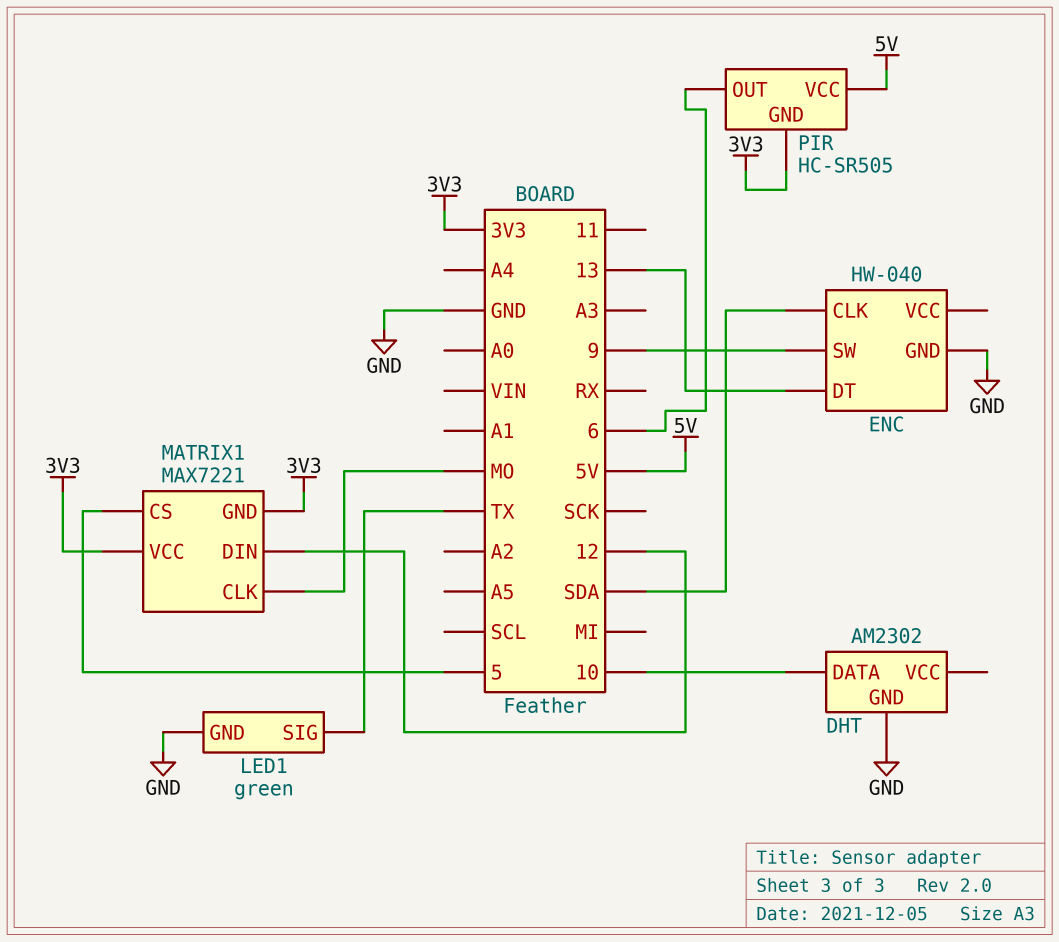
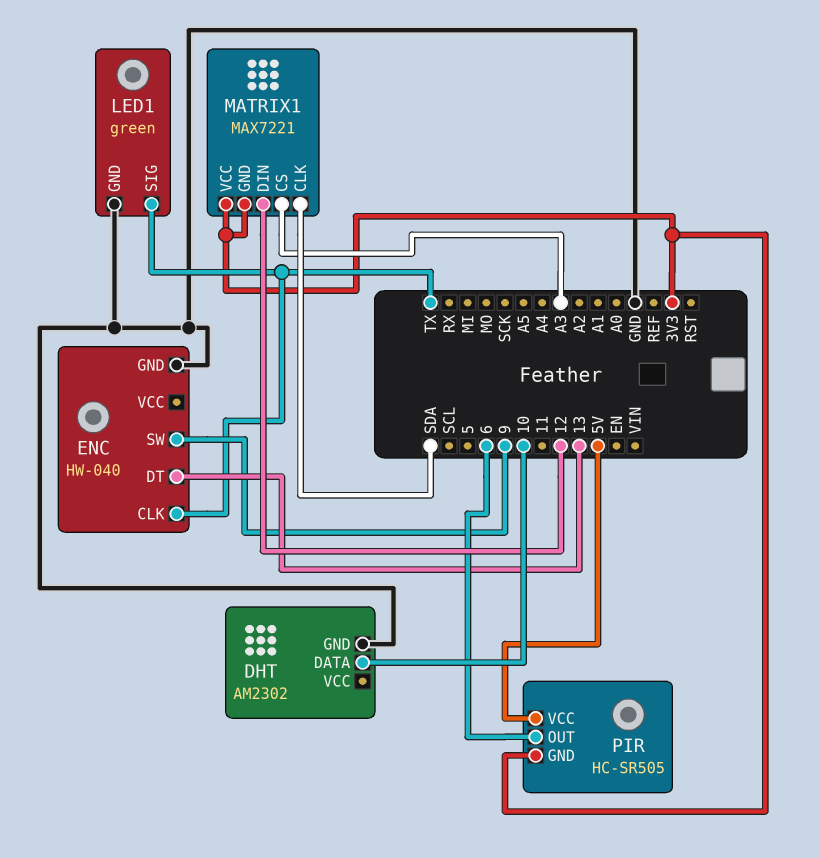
ENC pin CLK: SDA -> TX
MATRIX1 pin CLK: MO -> SDA
MATRIX1 pin CS: 5 -> A3

